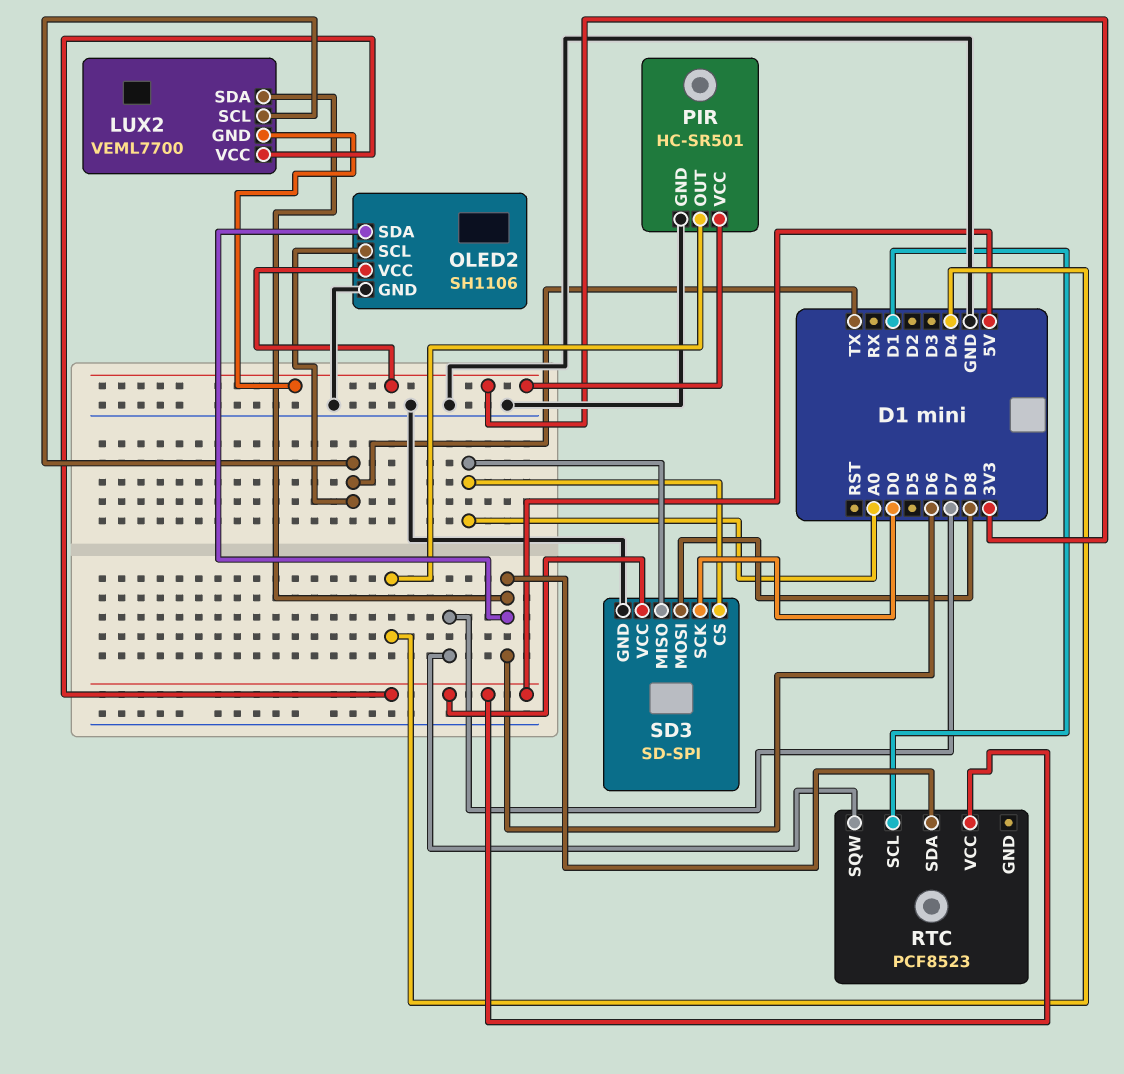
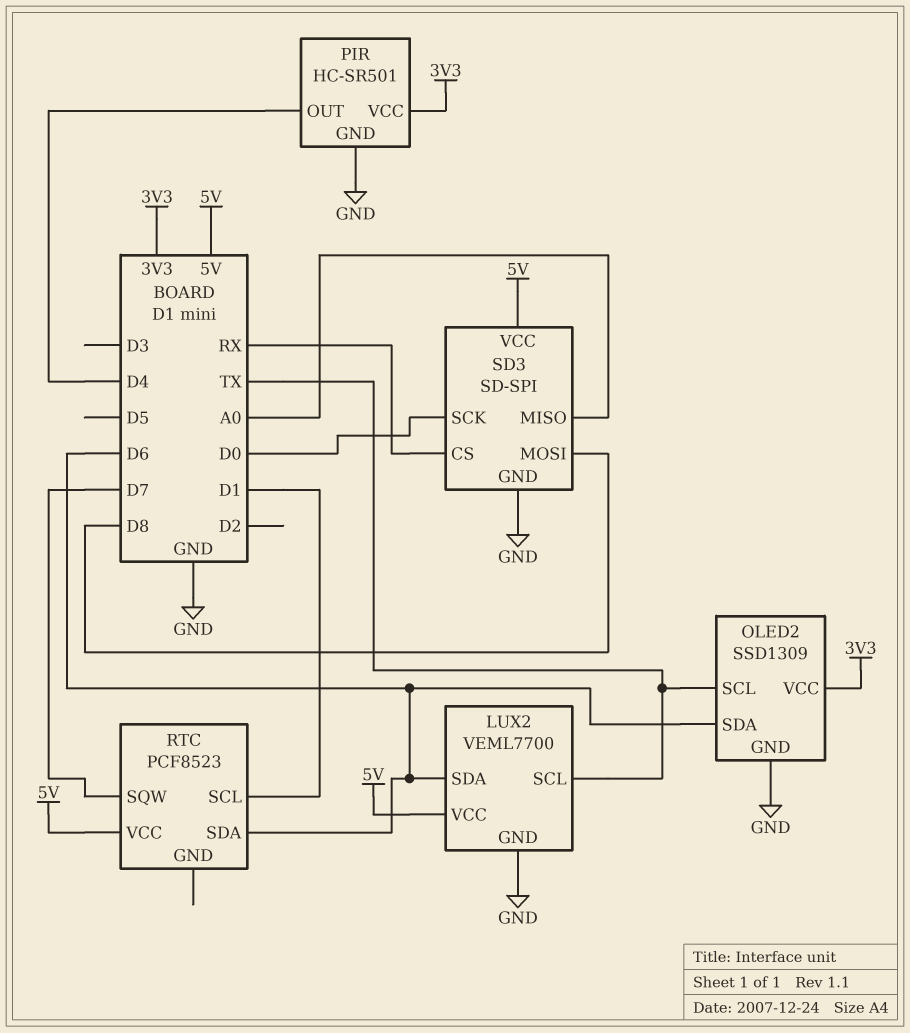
LUX2 pin GND: 3V3 -> GND
OLED2: SH1106 -> SSD1309
SD3 pin CS: A0 -> RX

